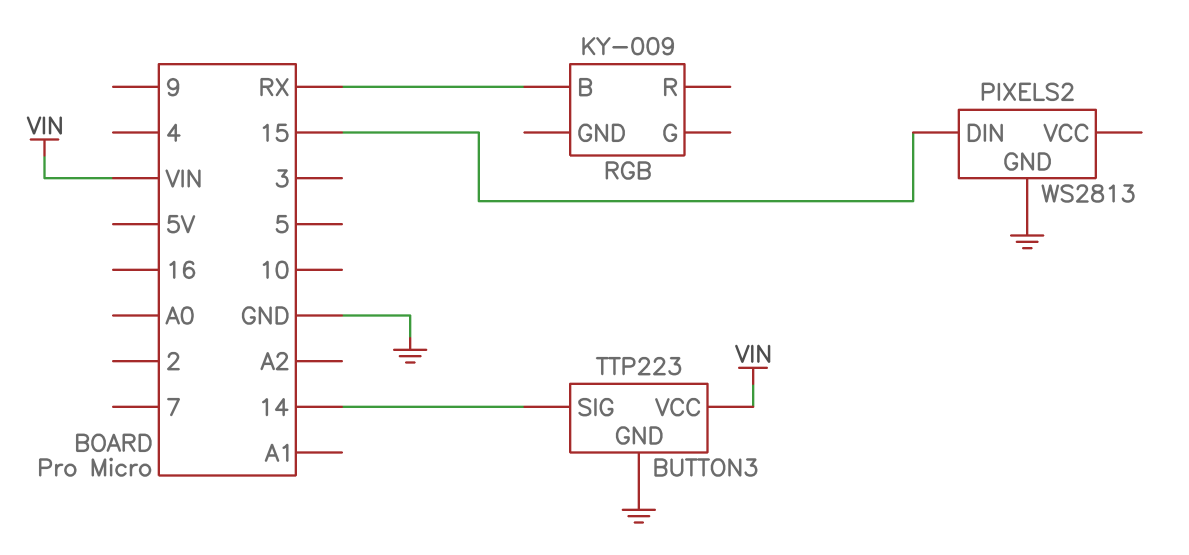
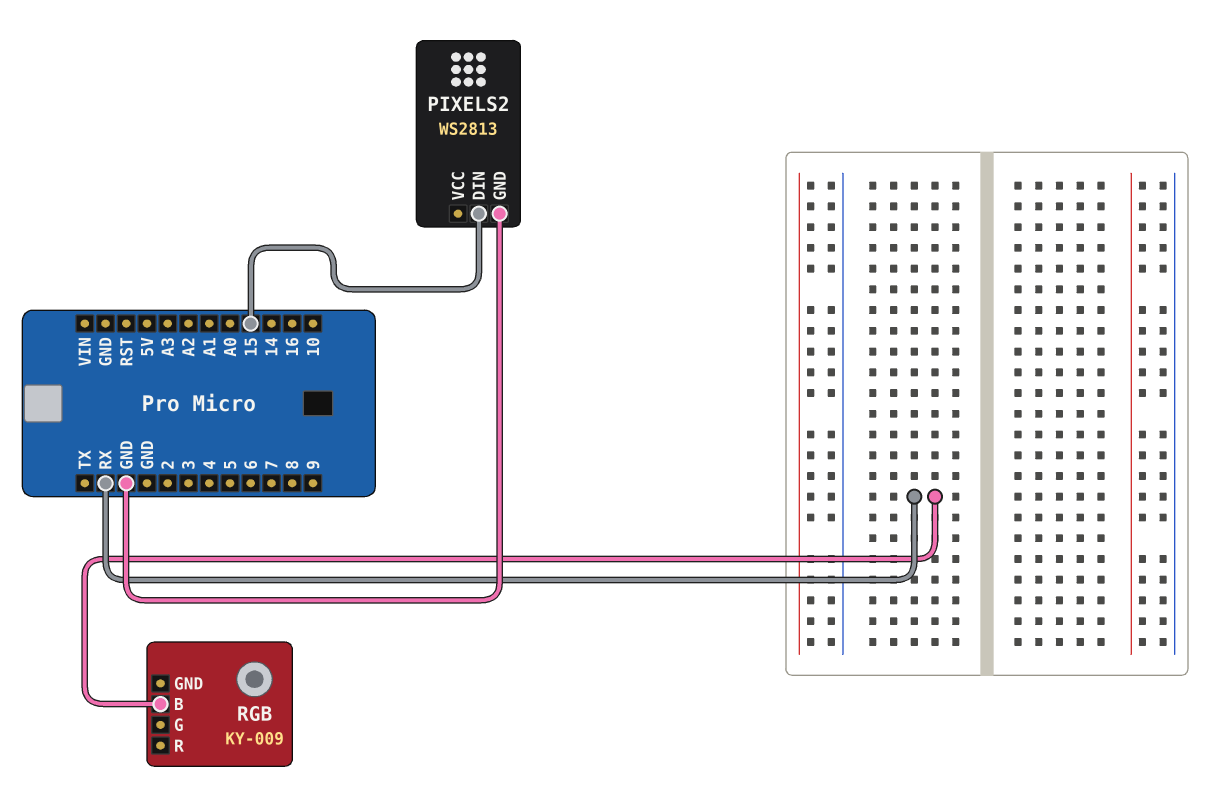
BUTTON3: TTP223 -> none
BUTTON3 pin GND: GND -> none
BUTTON3 pin SIG: 14 -> none
BUTTON3 pin VCC: VIN -> none

